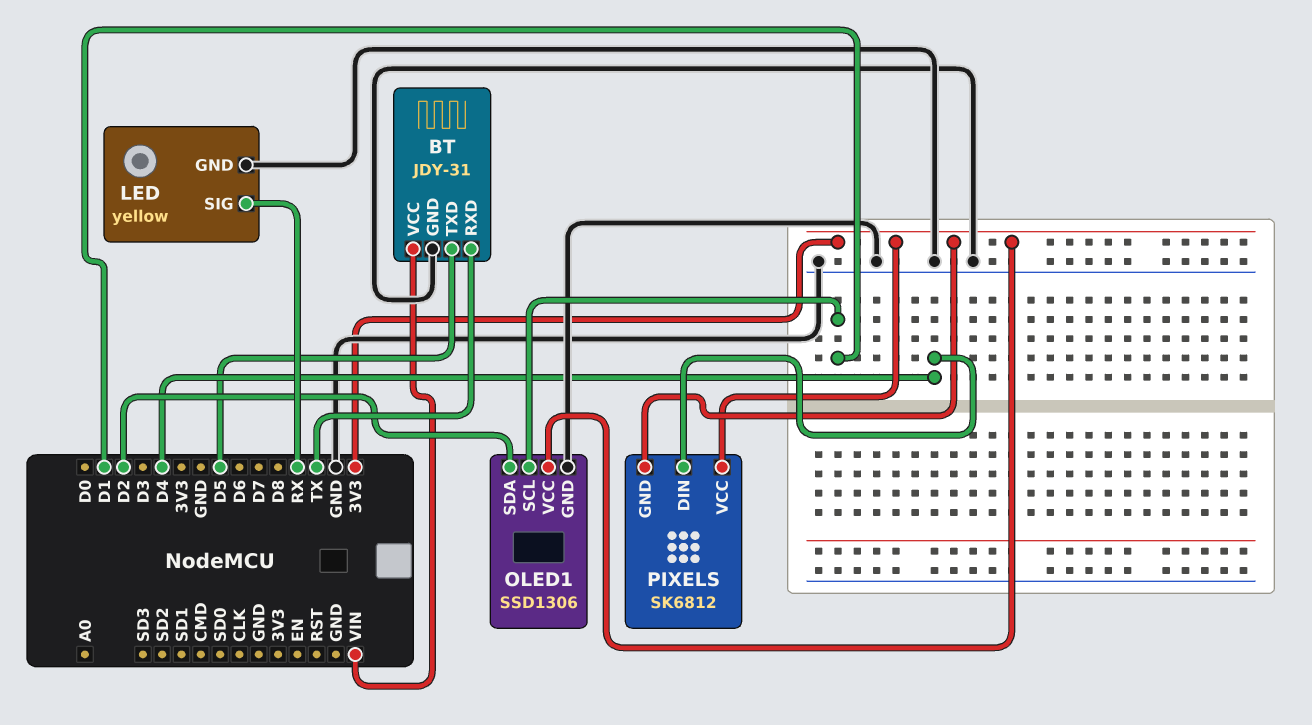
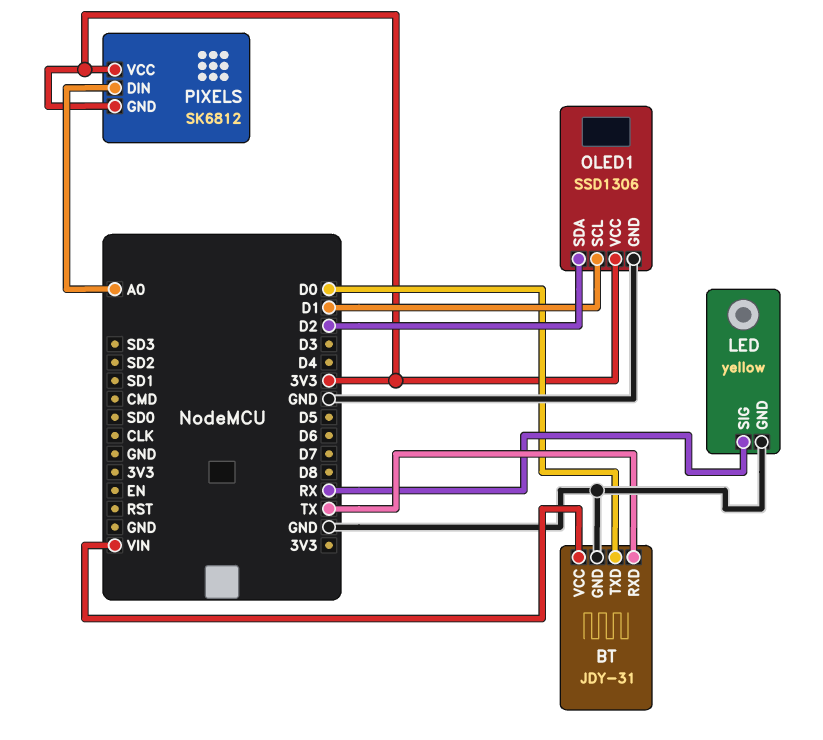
BT pin TXD: D5 -> D0
PIXELS pin DIN: D4 -> A0

